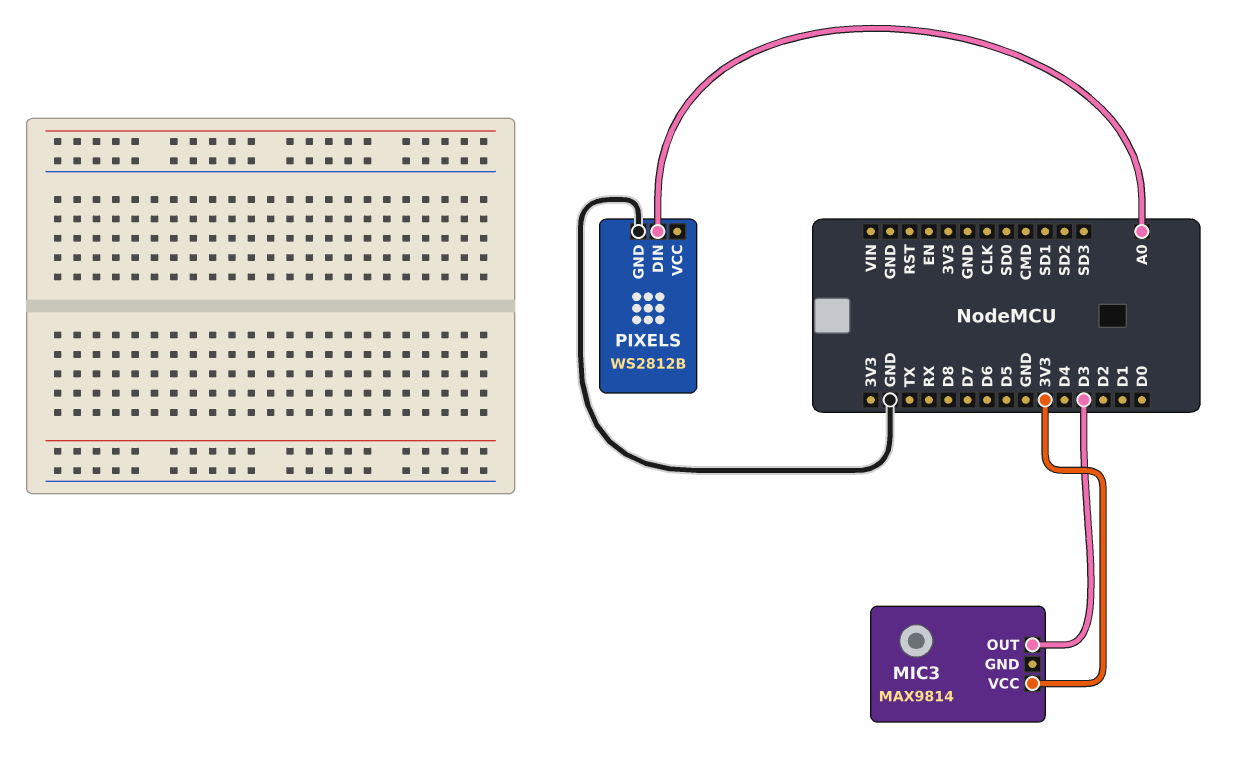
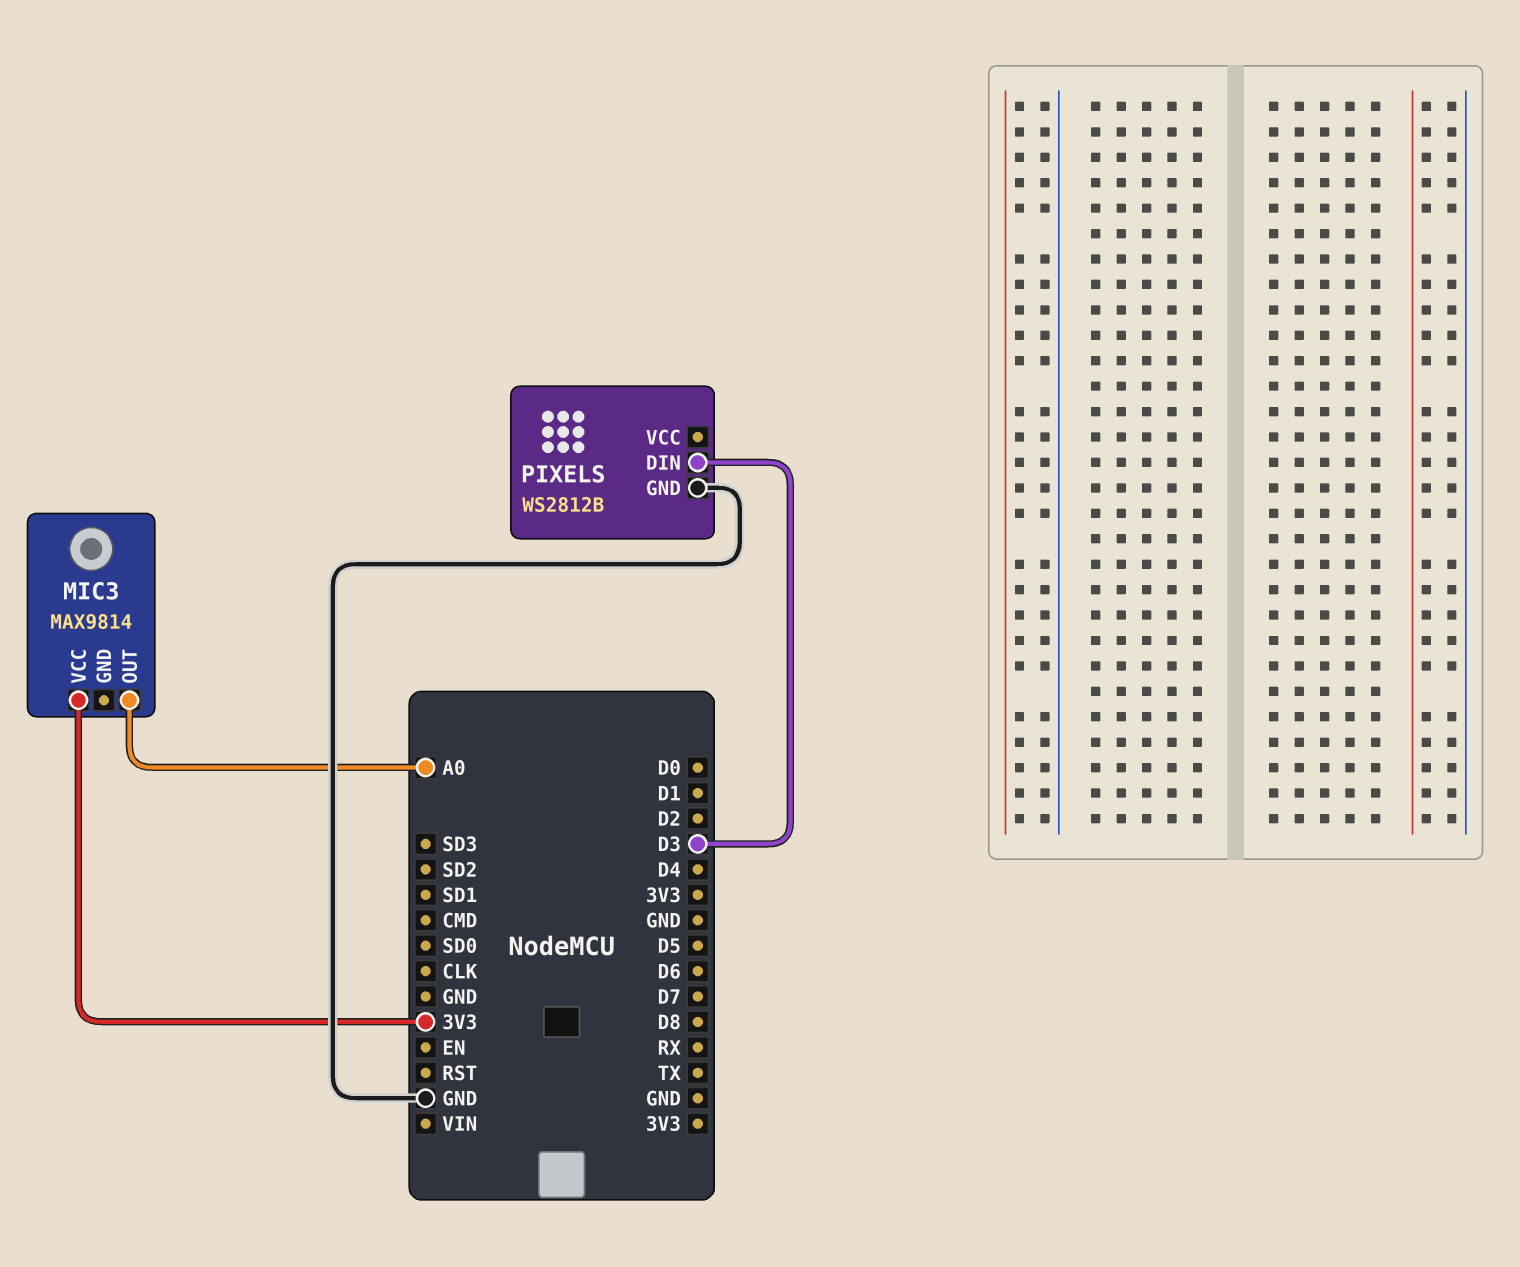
MIC3 pin OUT: D3 -> A0
PIXELS pin DIN: A0 -> D3

